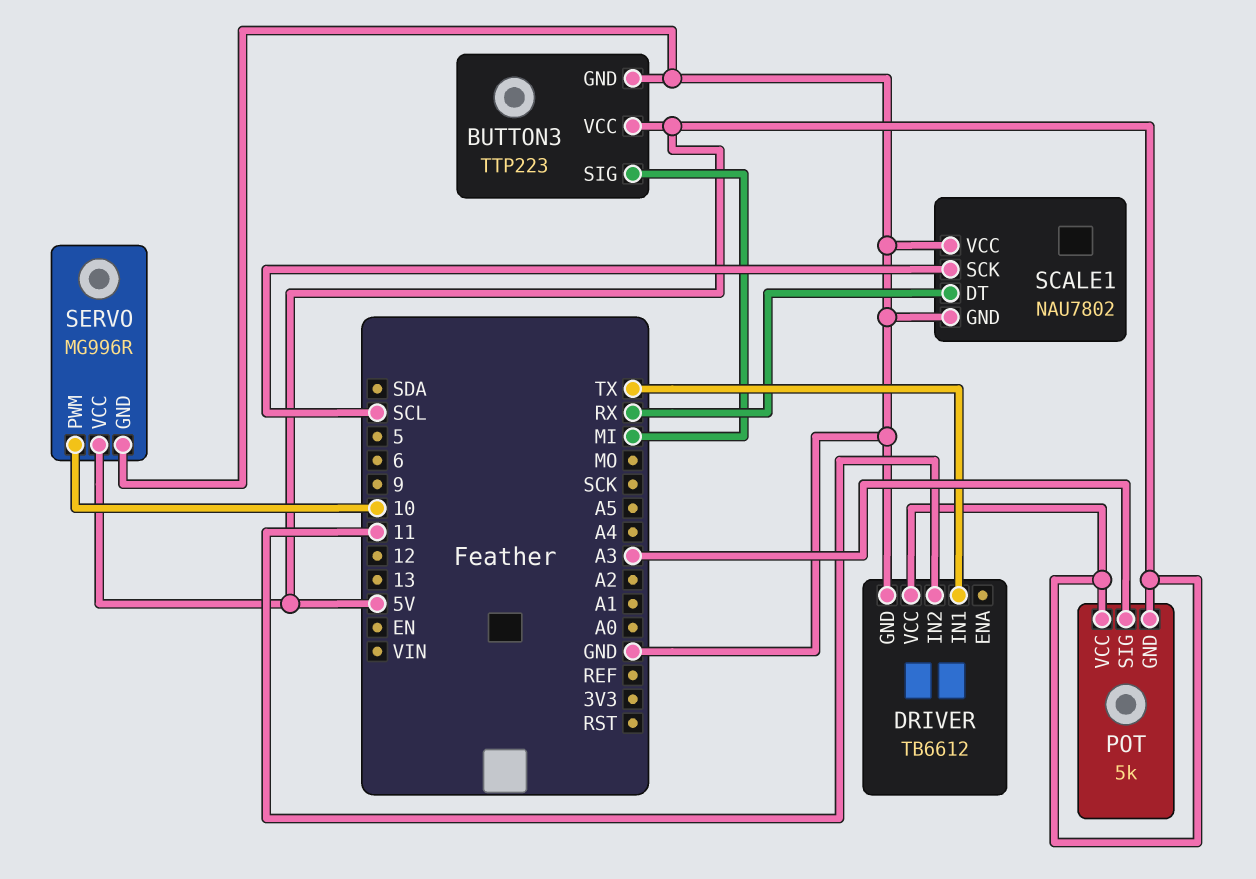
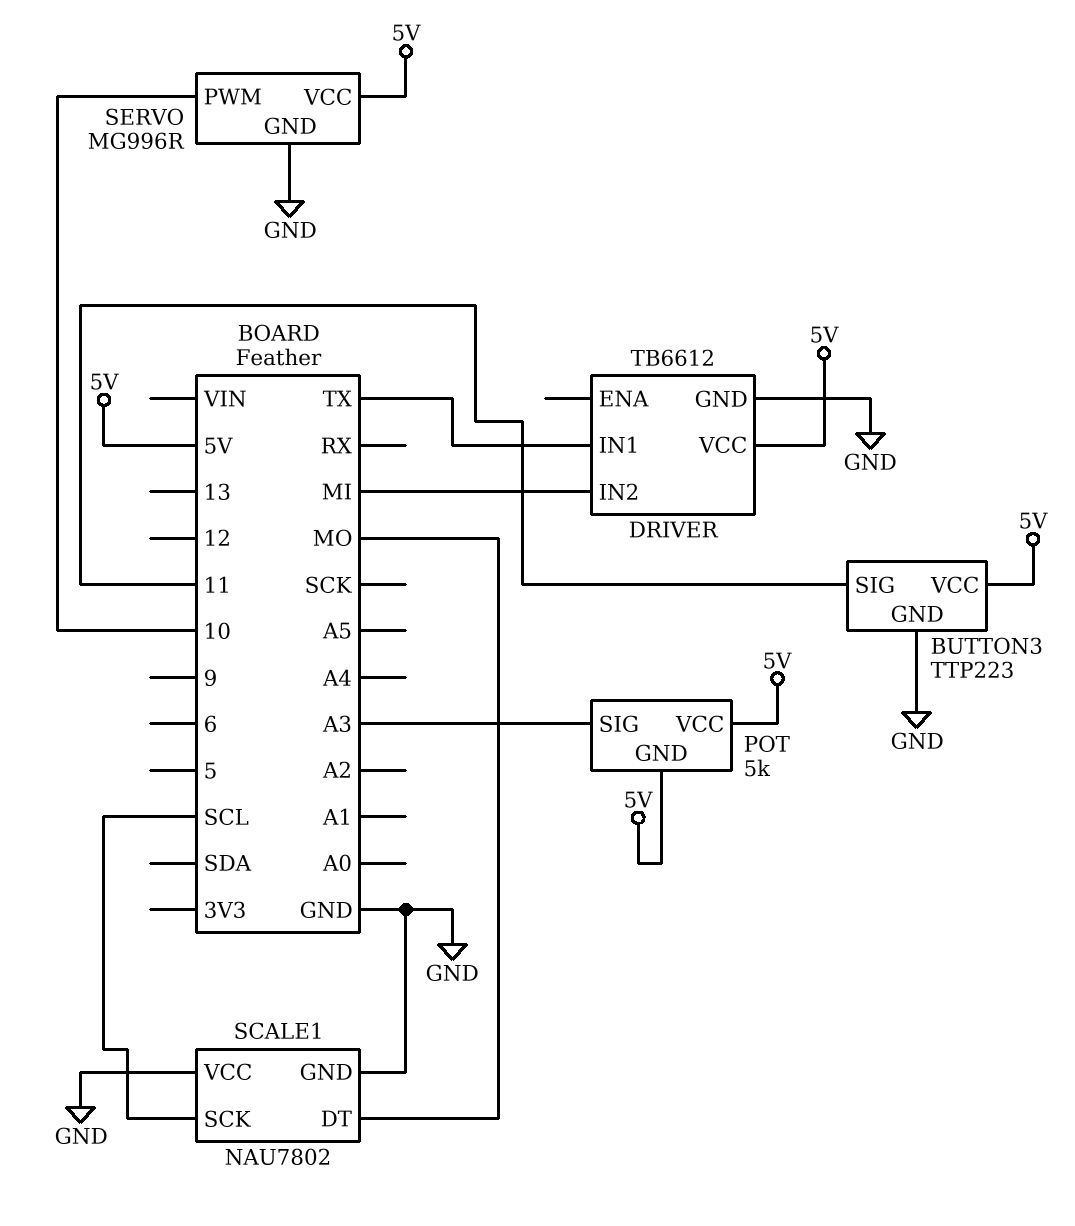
BUTTON3 pin SIG: MI -> 11
DRIVER pin IN2: 11 -> MI
SCALE1 pin DT: RX -> MO

